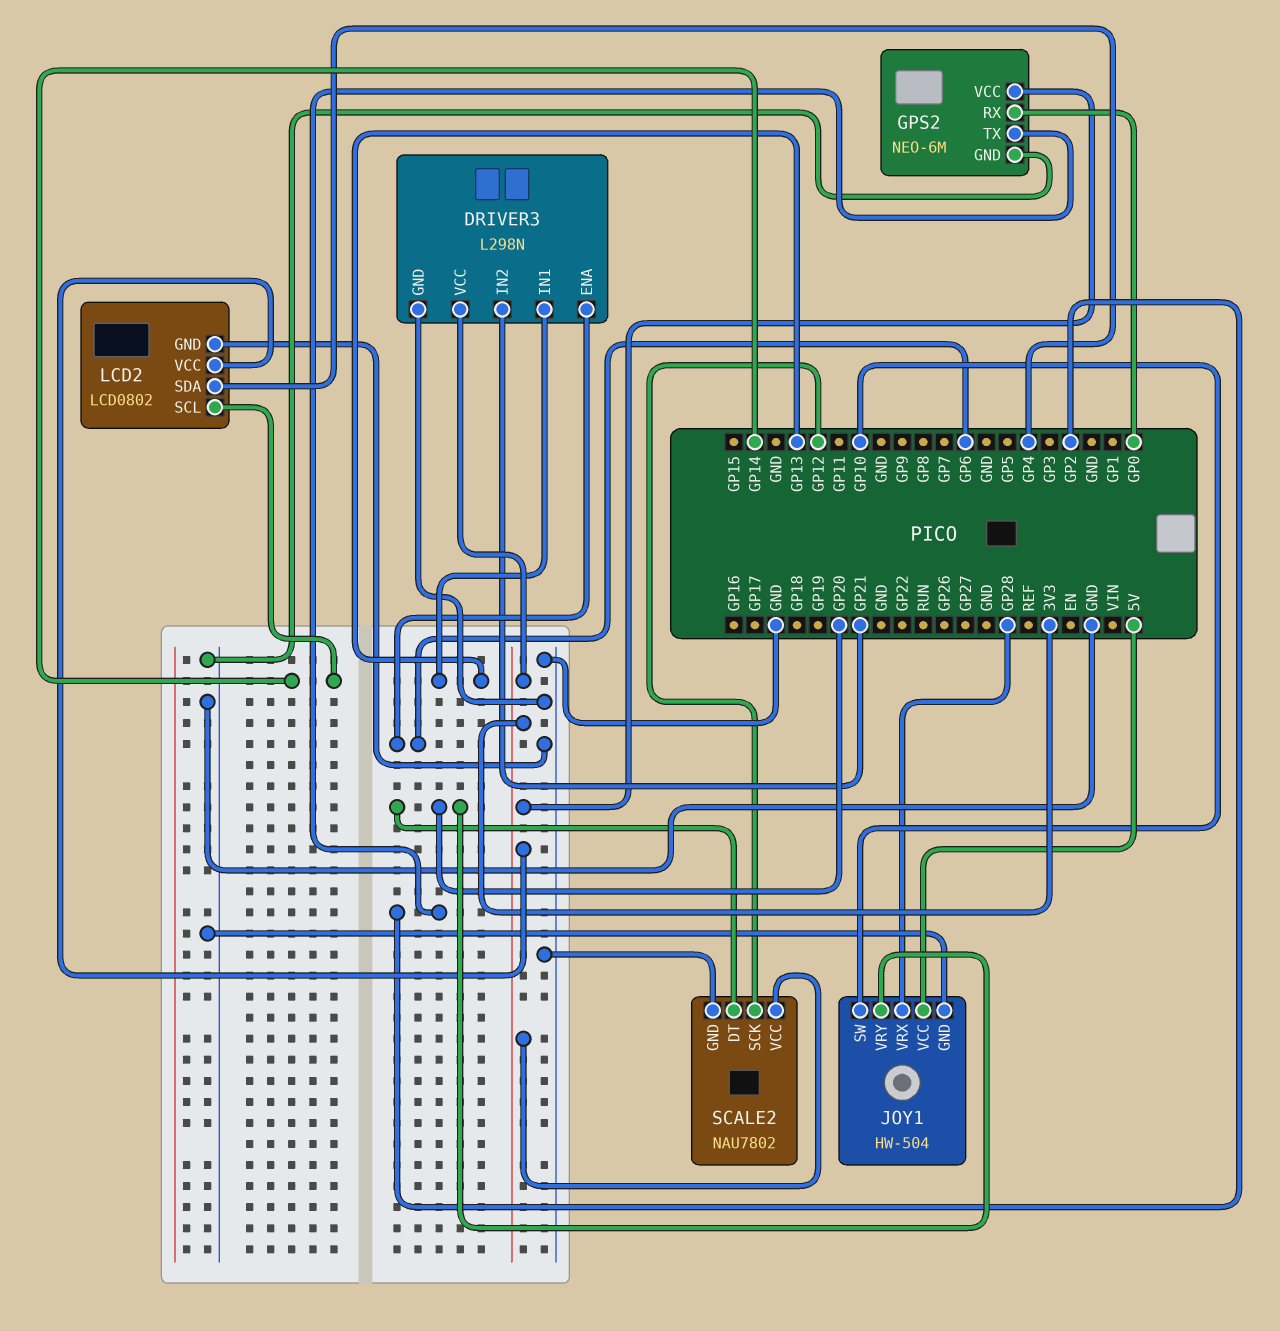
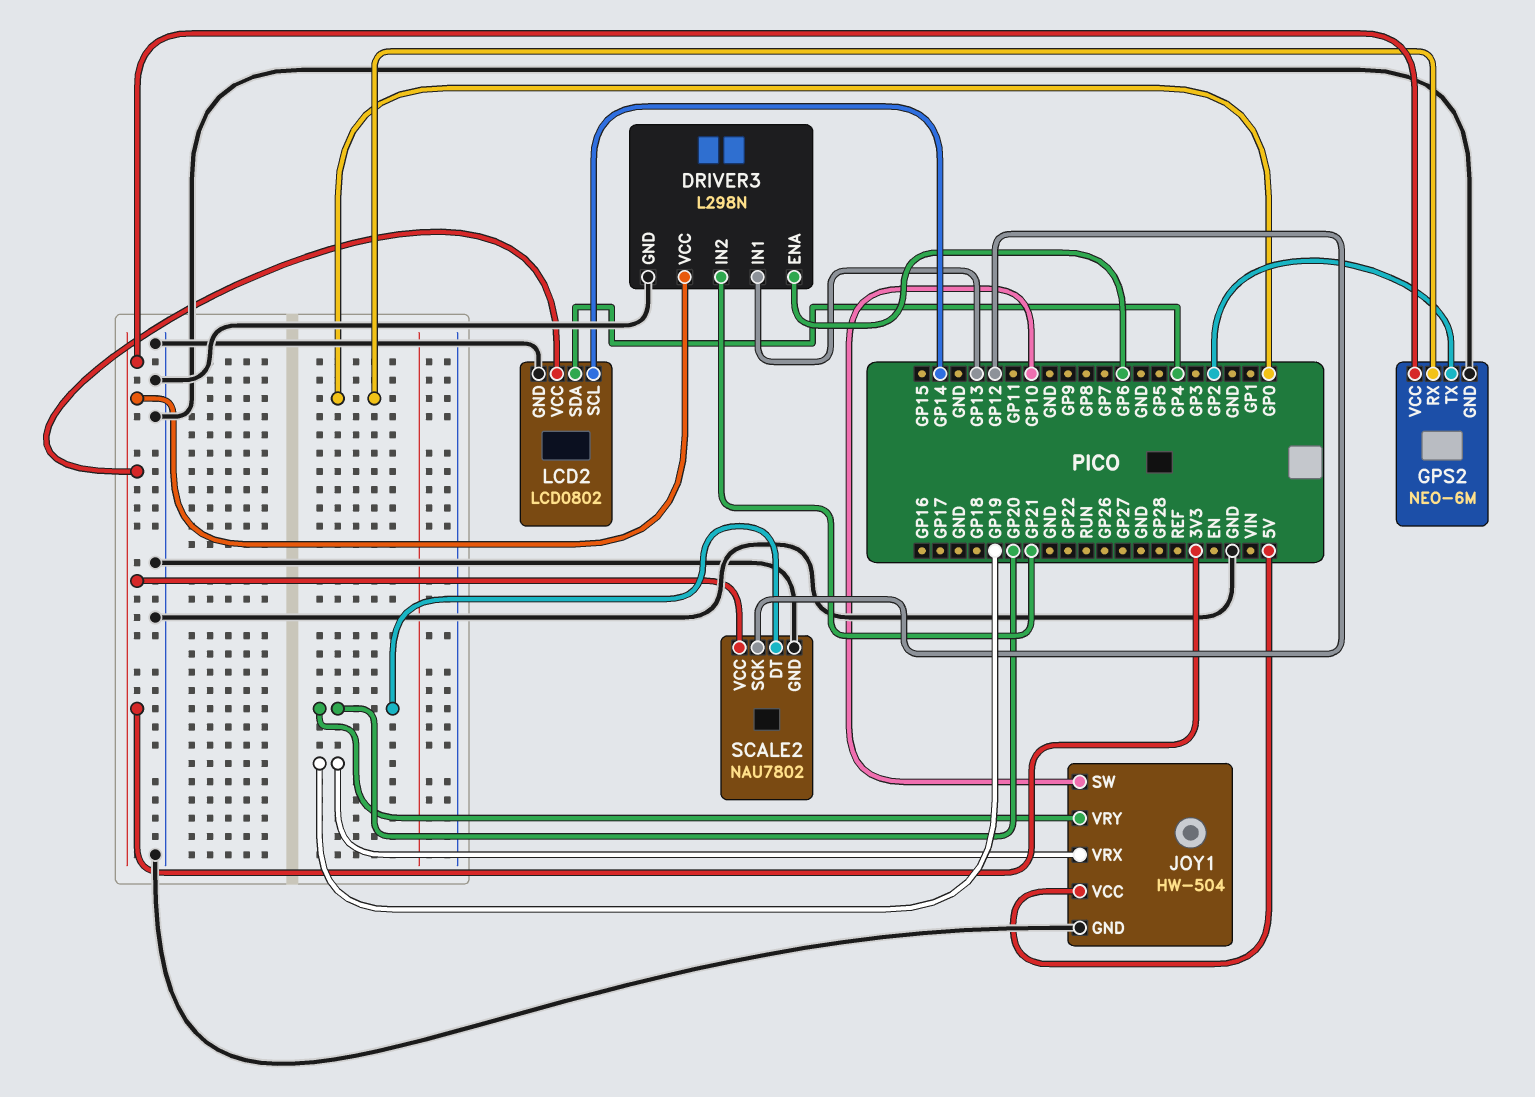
JOY1 pin VRX: GP28 -> GP19

